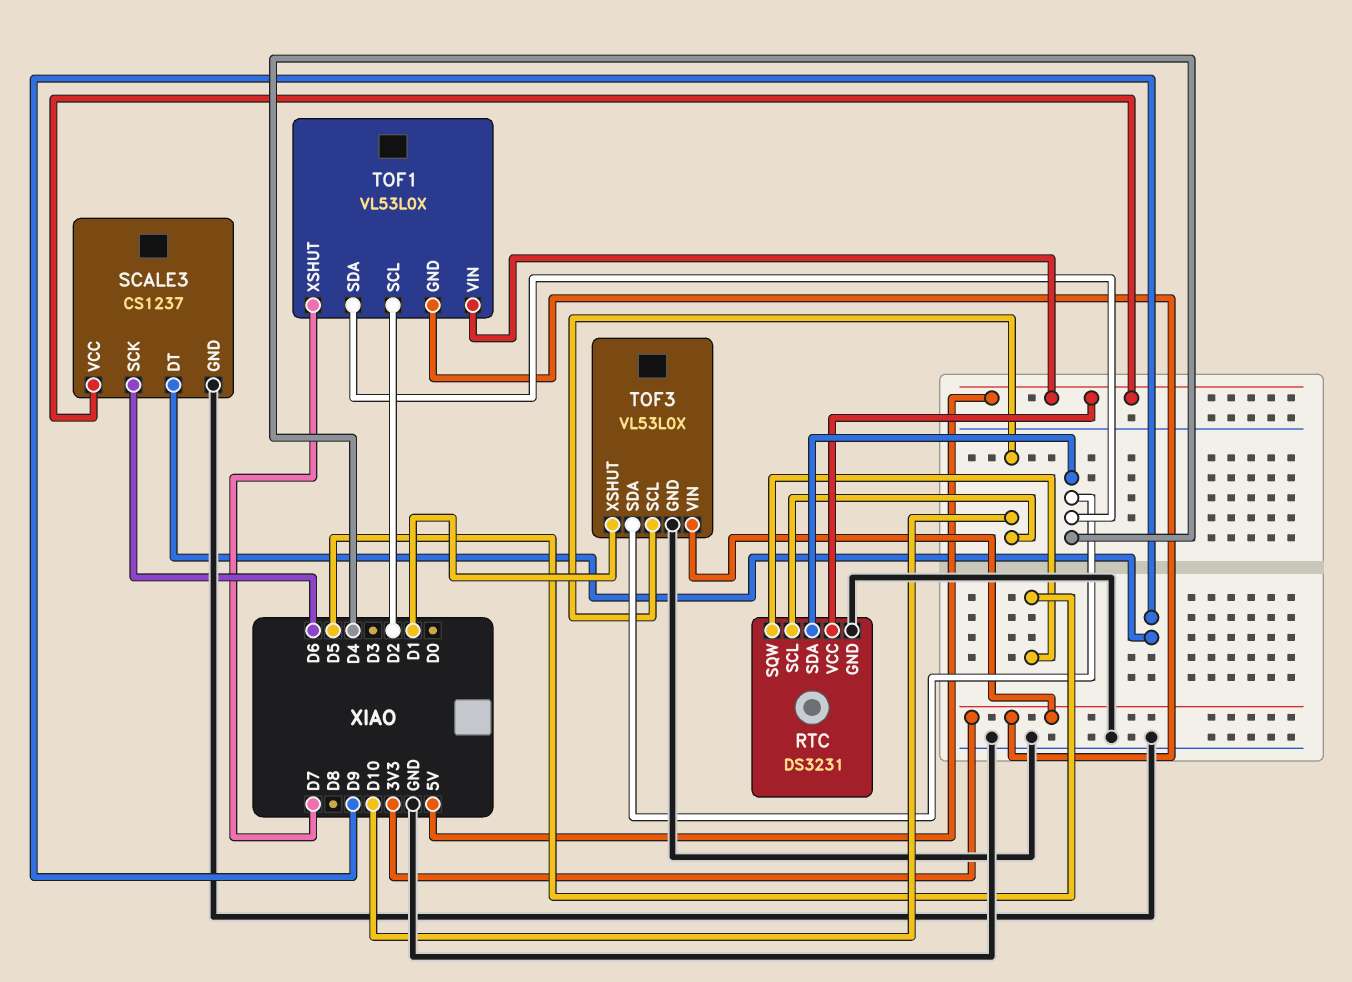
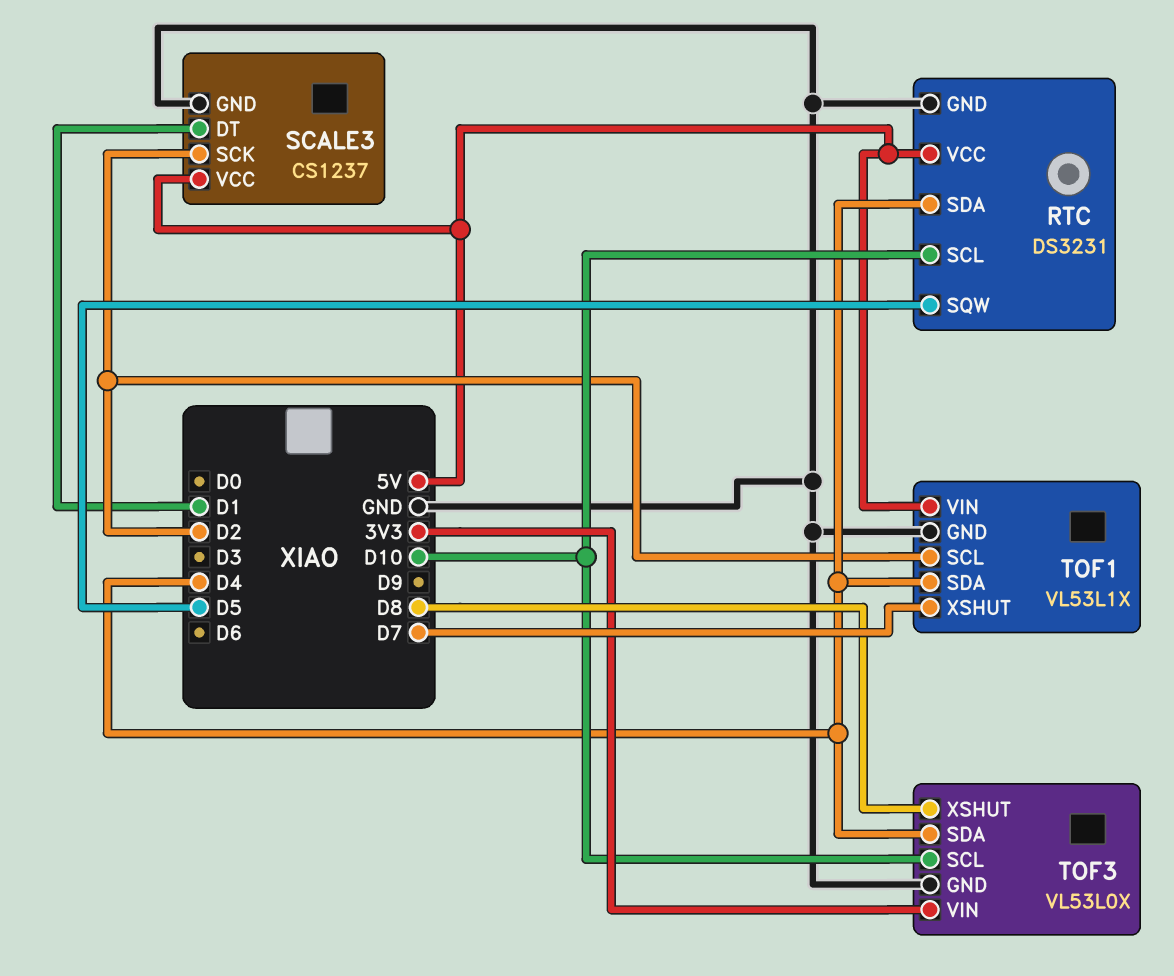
SCALE3 pin DT: D9 -> D1
SCALE3 pin SCK: D6 -> D2
TOF1: VL53L0X -> VL53L1X
TOF1 pin GND: 3V3 -> GND
TOF3 pin XSHUT: D1 -> D8

